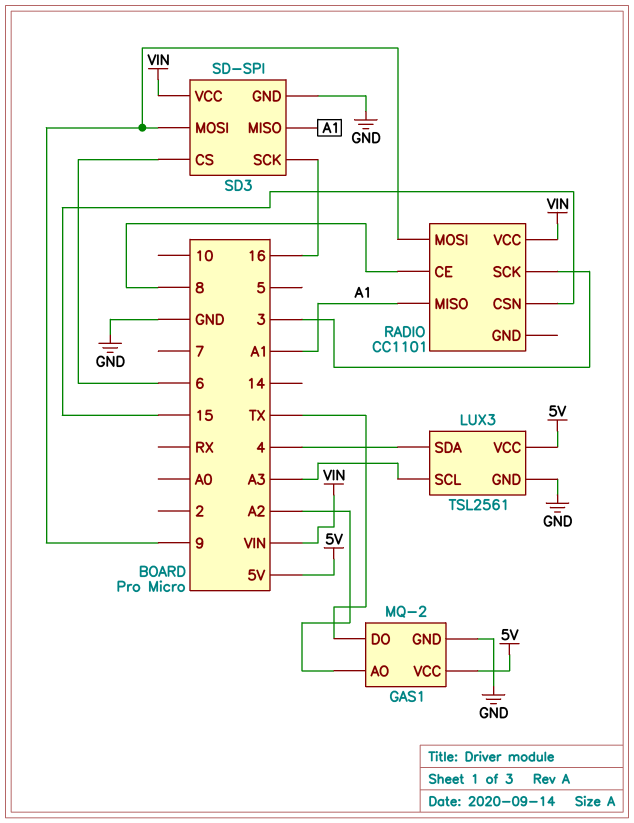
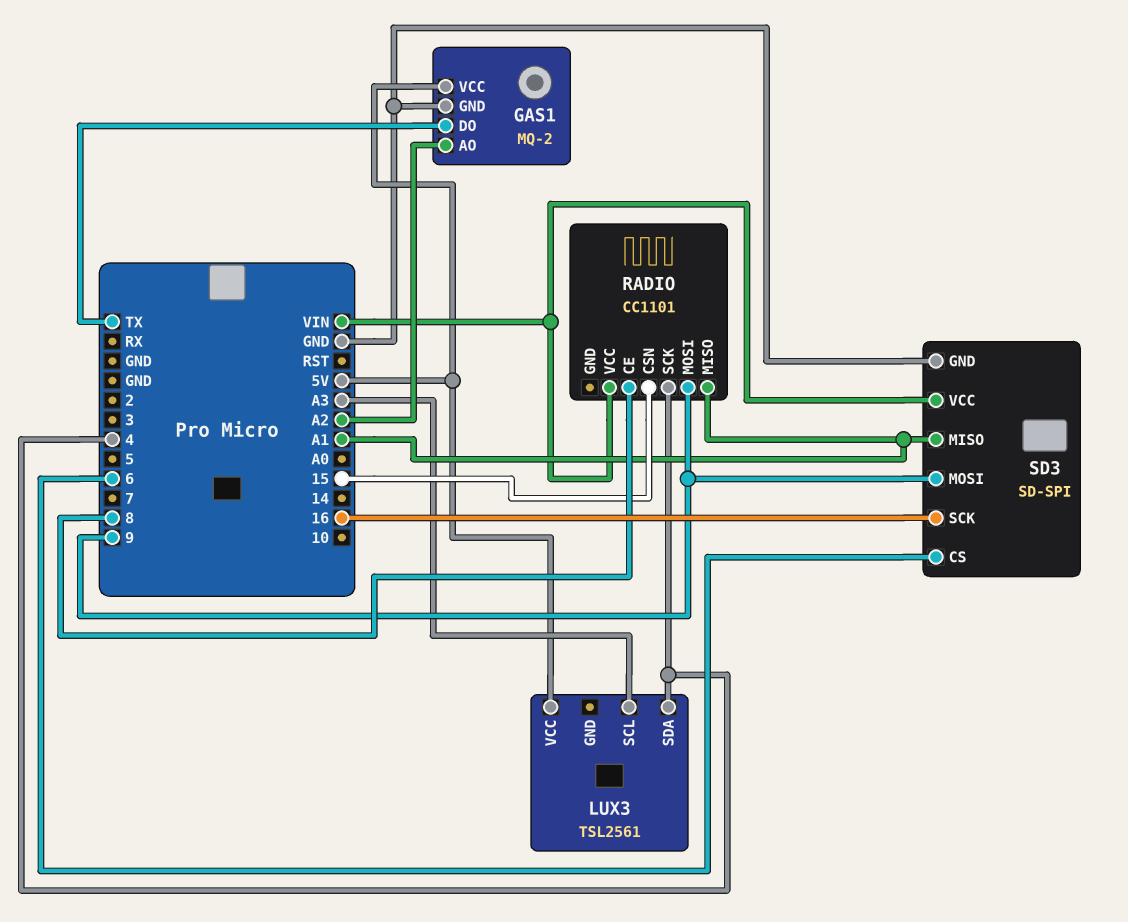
LUX3 pin GND: GND -> none
RADIO pin SCK: 3 -> 4

